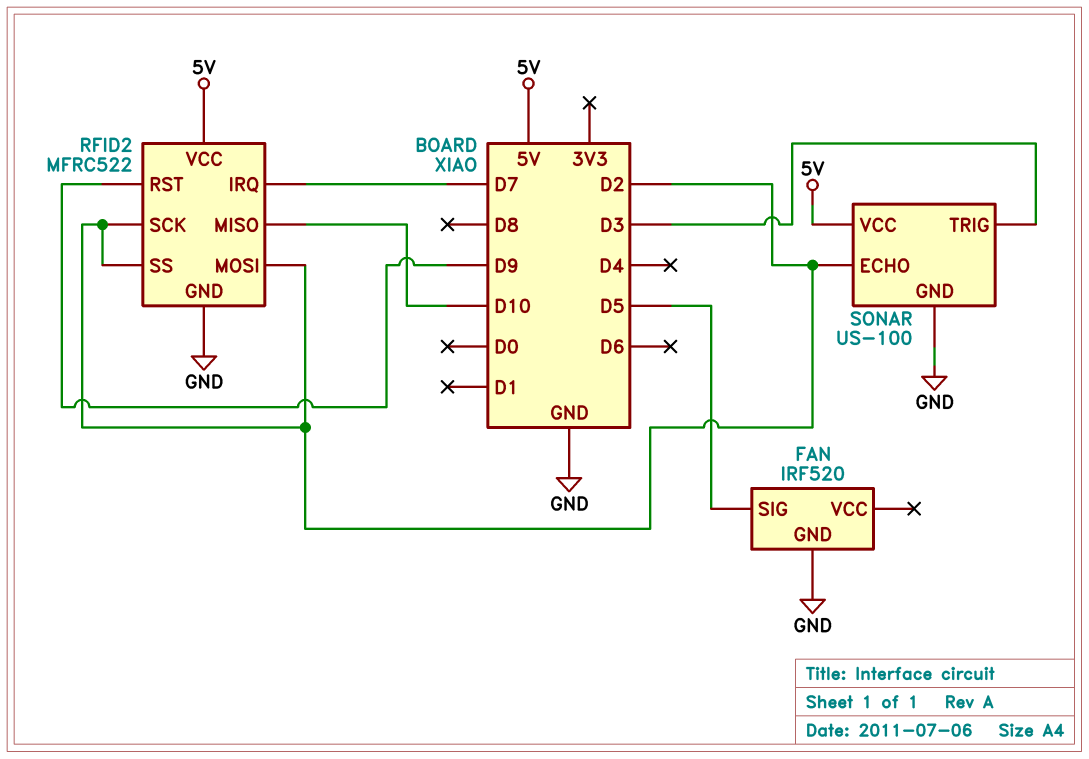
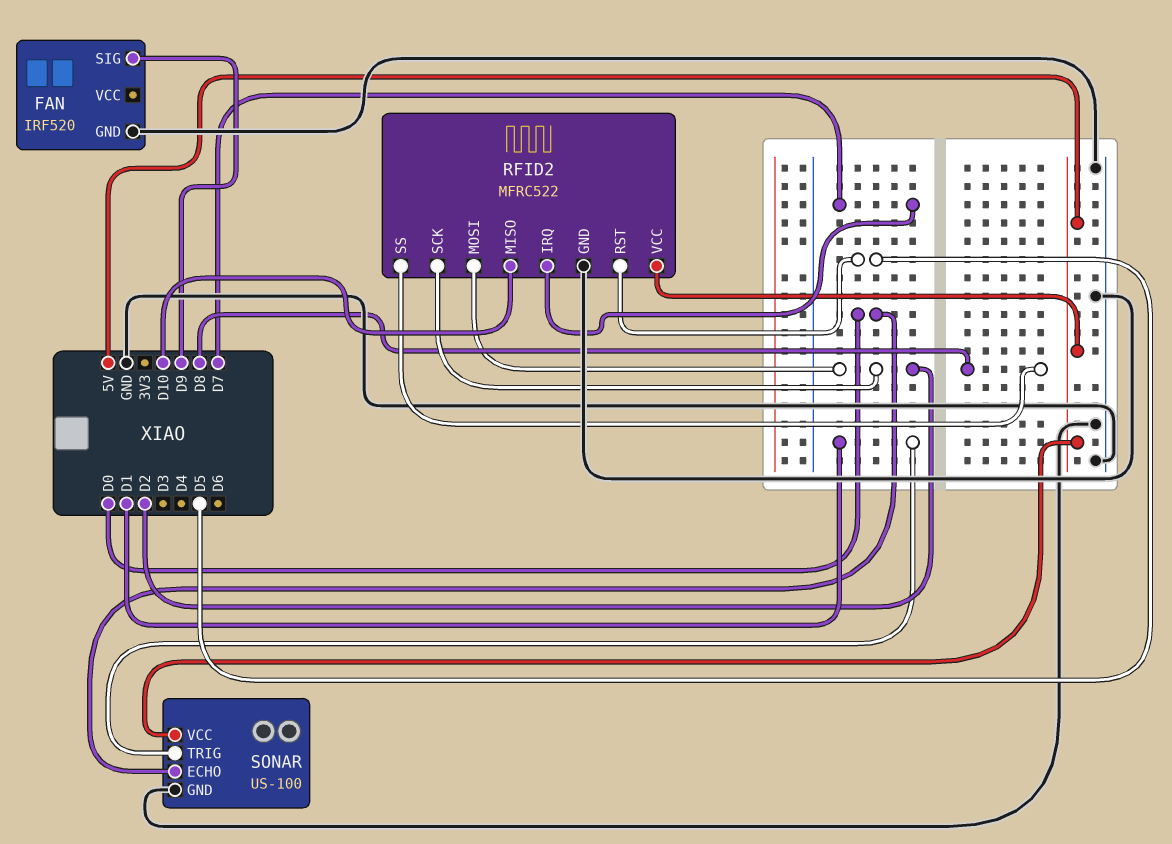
FAN pin SIG: D5 -> D9
RFID2 pin RST: D9 -> D5
RFID2 pin SS: D2 -> D8
SONAR pin ECHO: D2 -> D0
SONAR pin TRIG: D3 -> D1

